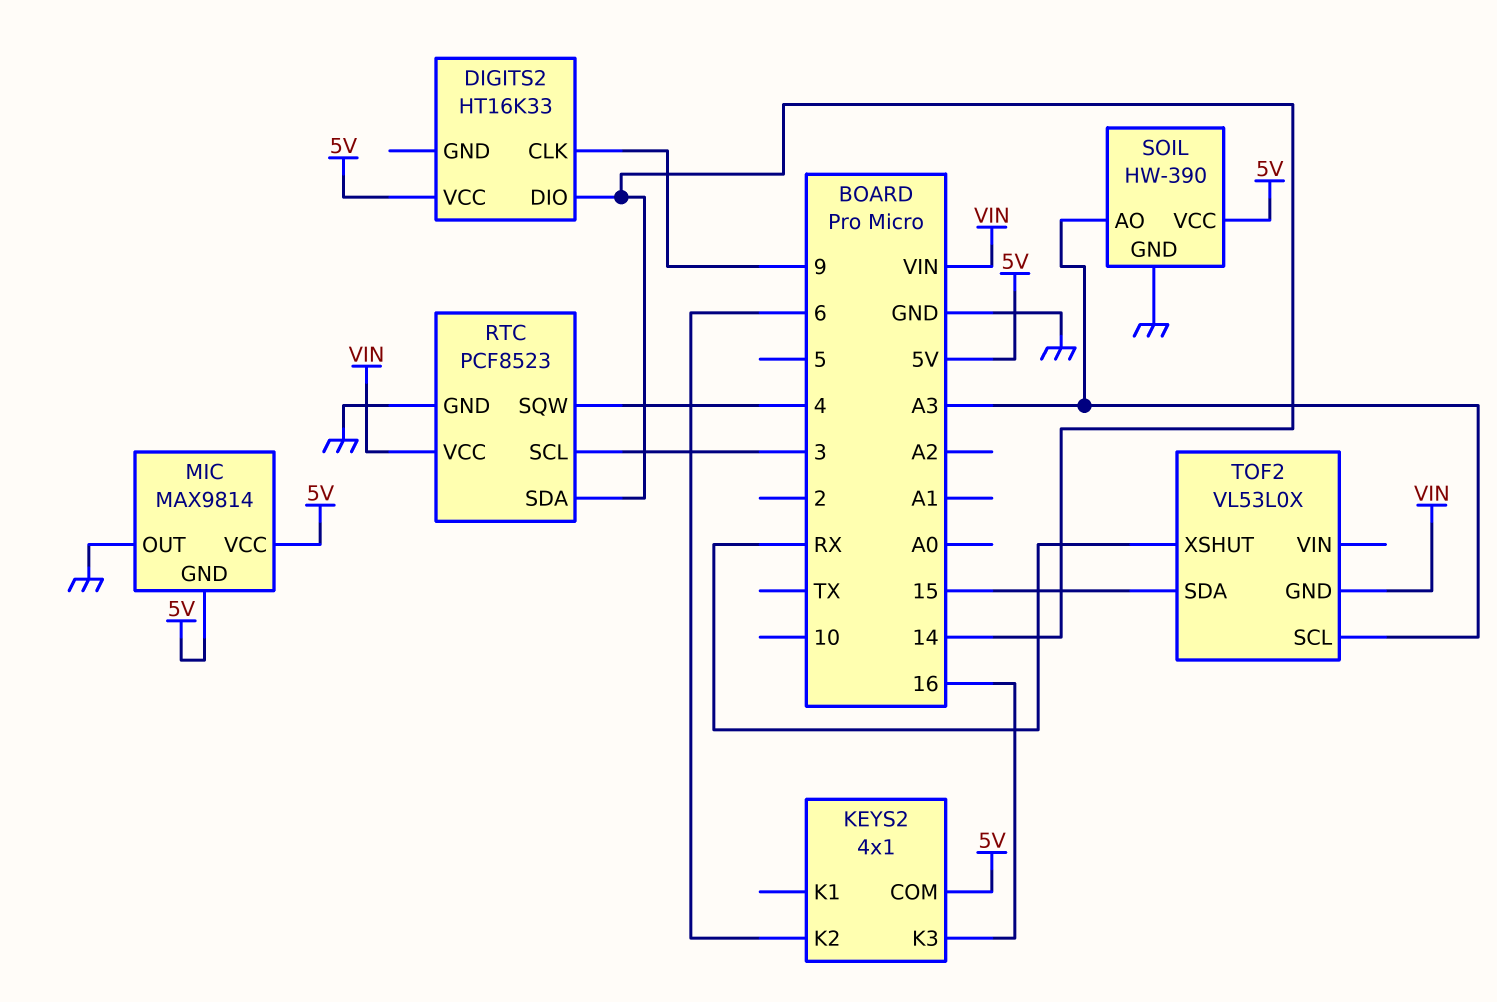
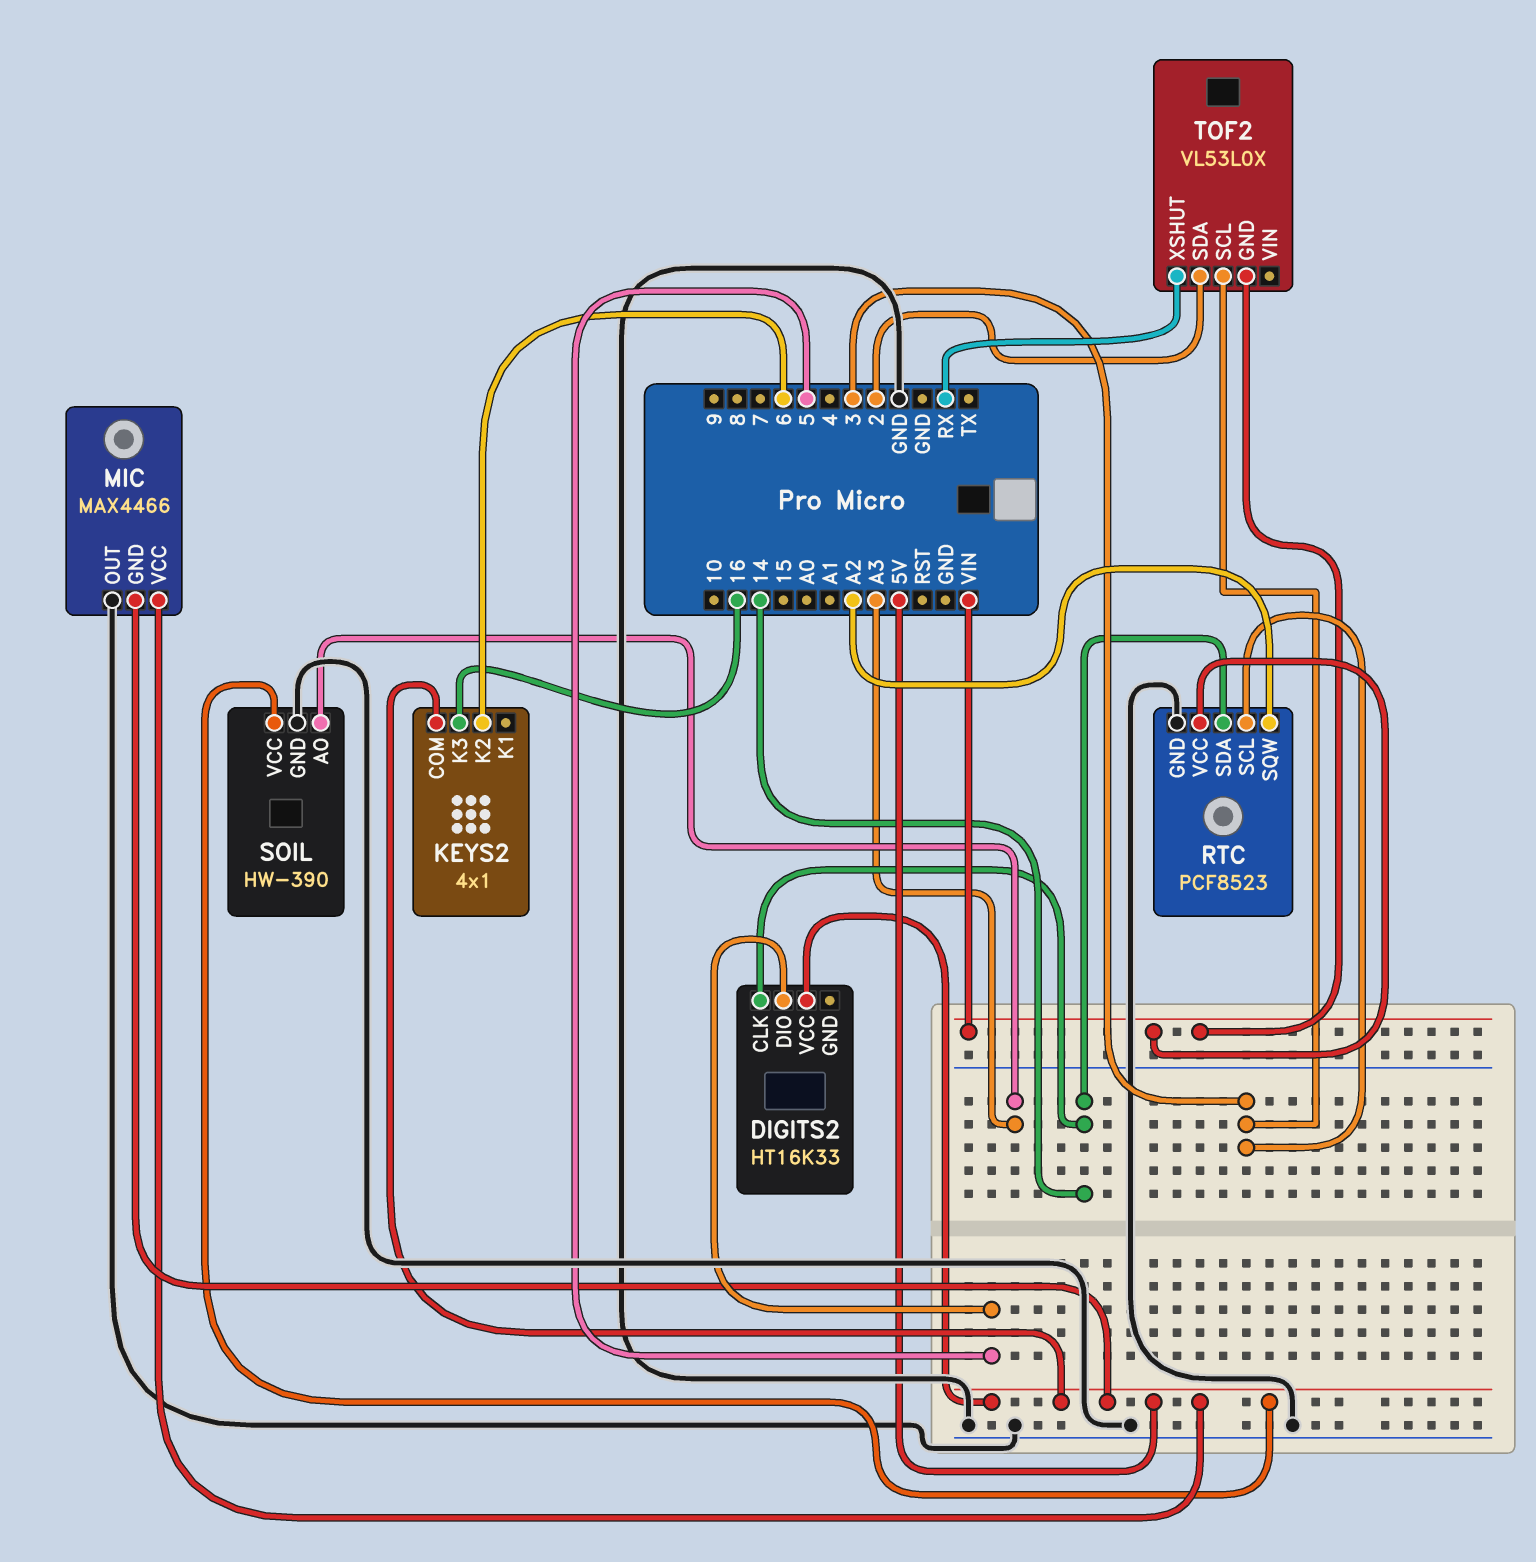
DIGITS2 pin CLK: 9 -> 14
DIGITS2 pin DIO: 14 -> 5
MIC: MAX9814 -> MAX4466
RTC pin SQW: 4 -> A2
TOF2 pin SCL: A3 -> 3
TOF2 pin SDA: 15 -> 2

